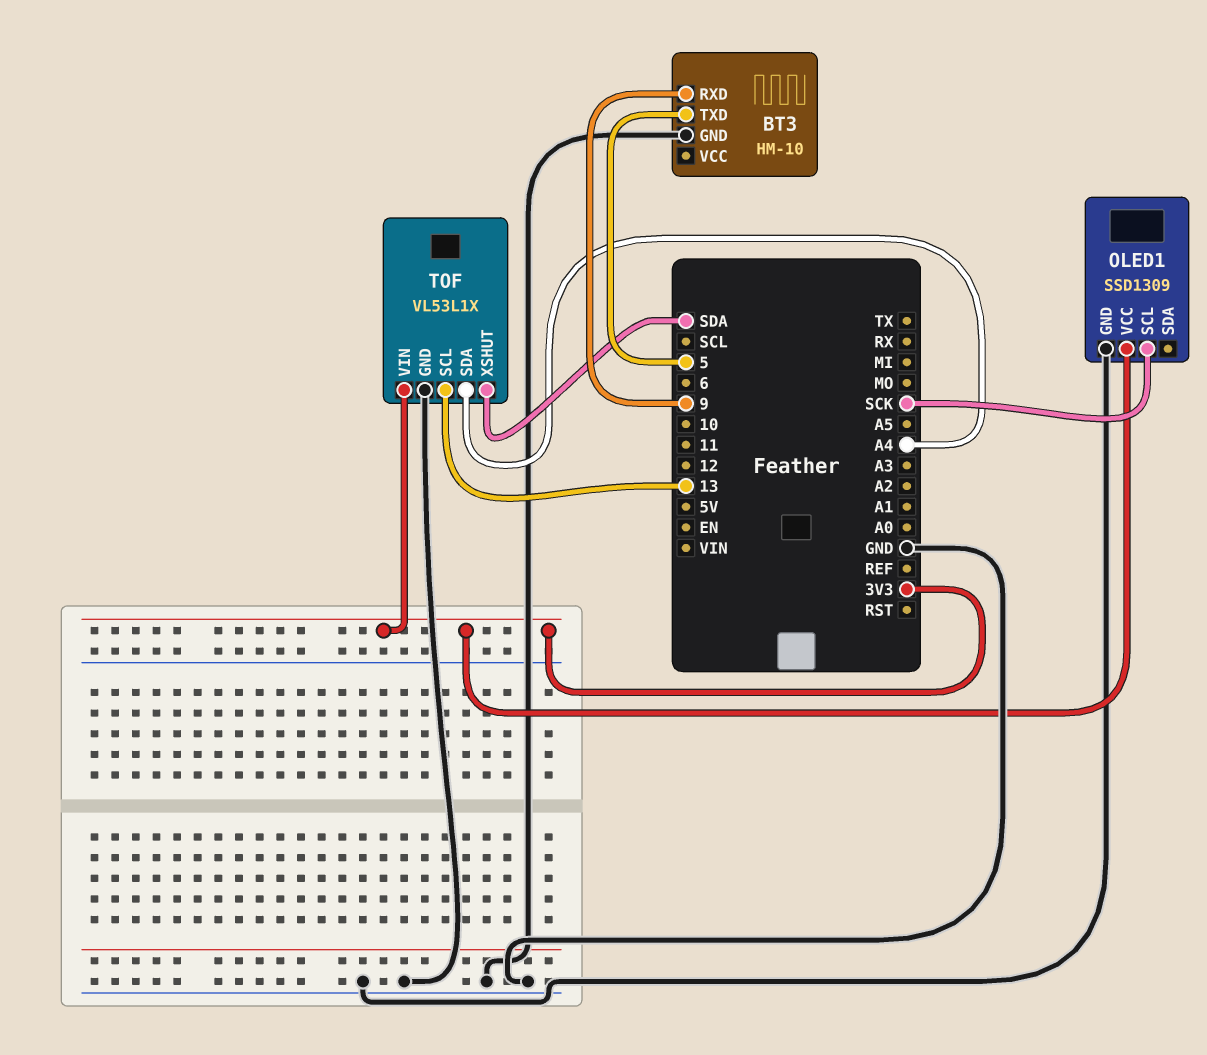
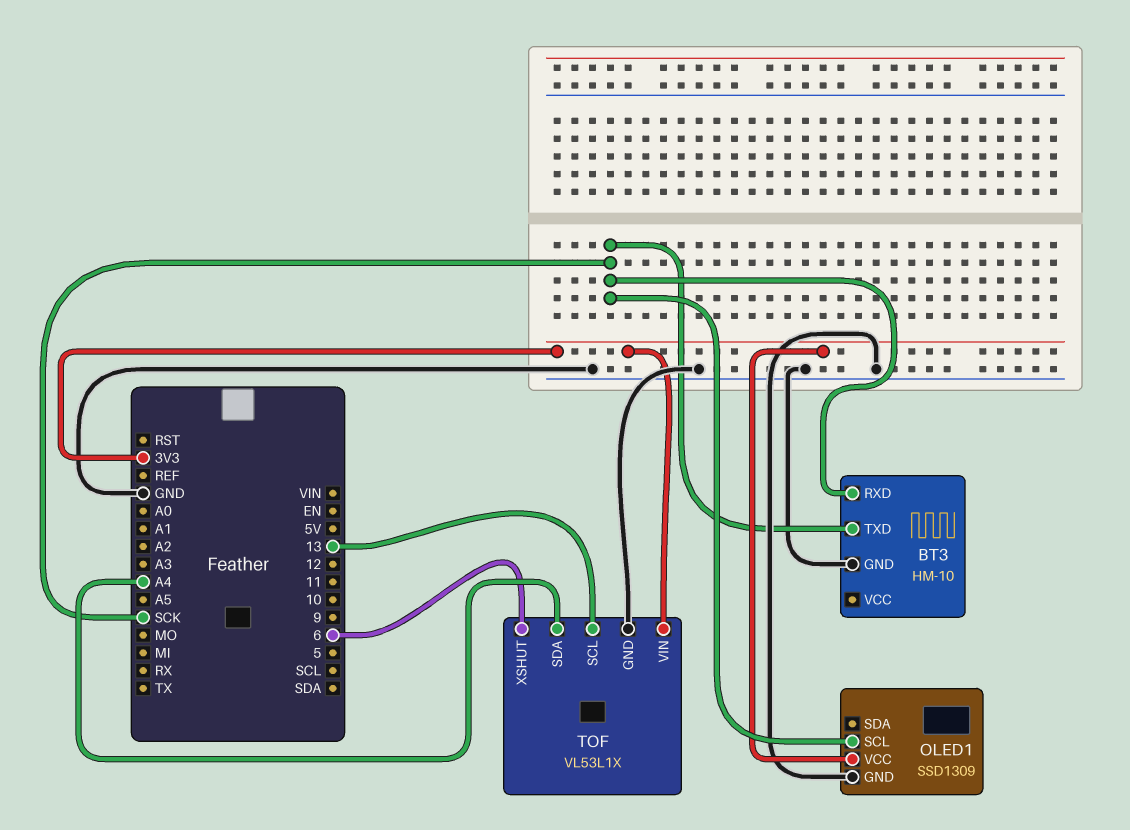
BT3 pin RXD: 9 -> SCK
BT3 pin TXD: 5 -> SCK
TOF pin XSHUT: SDA -> 6

